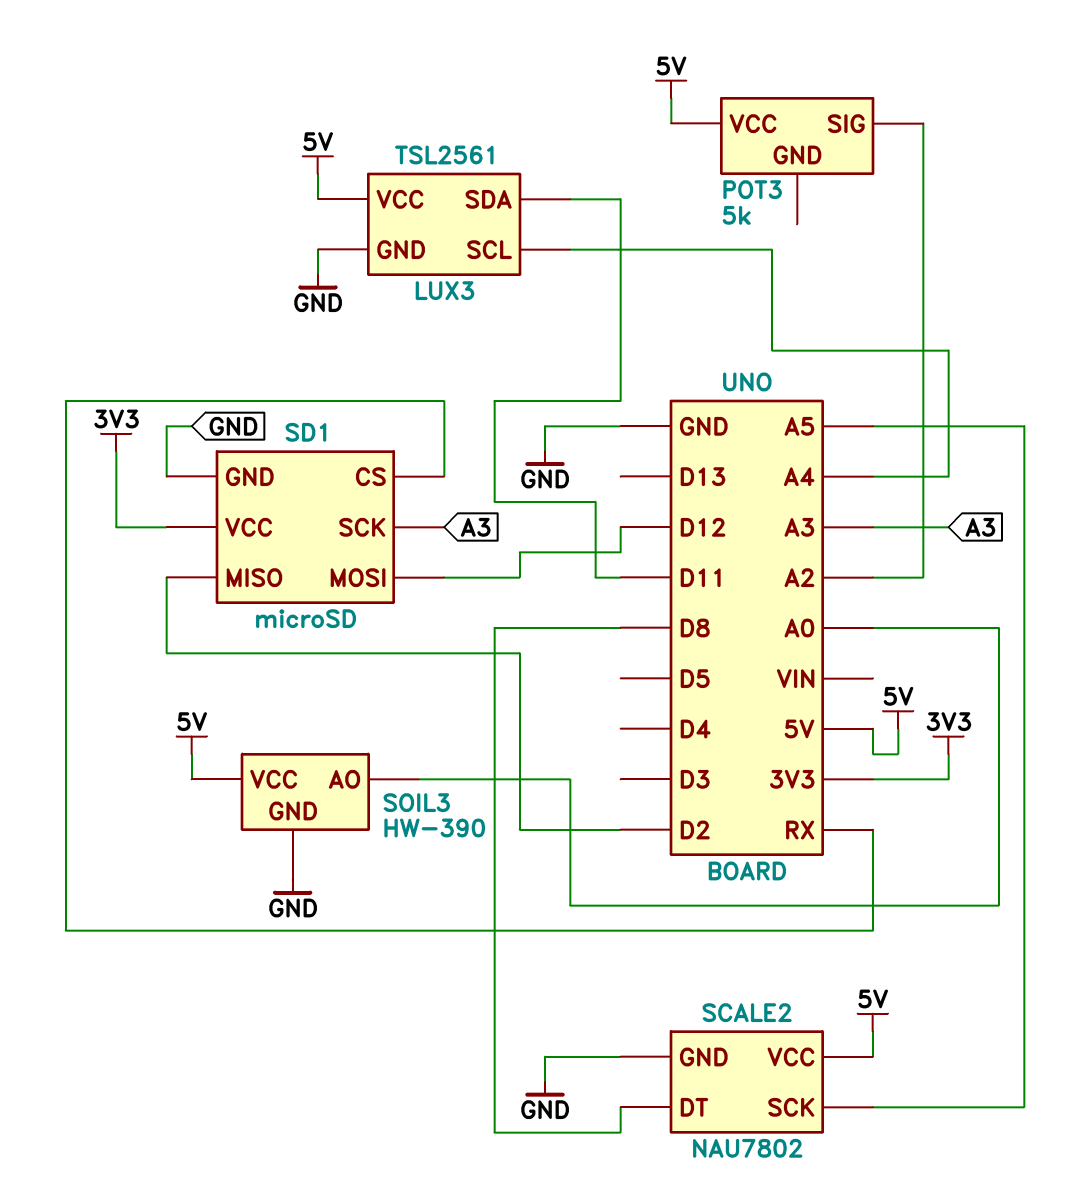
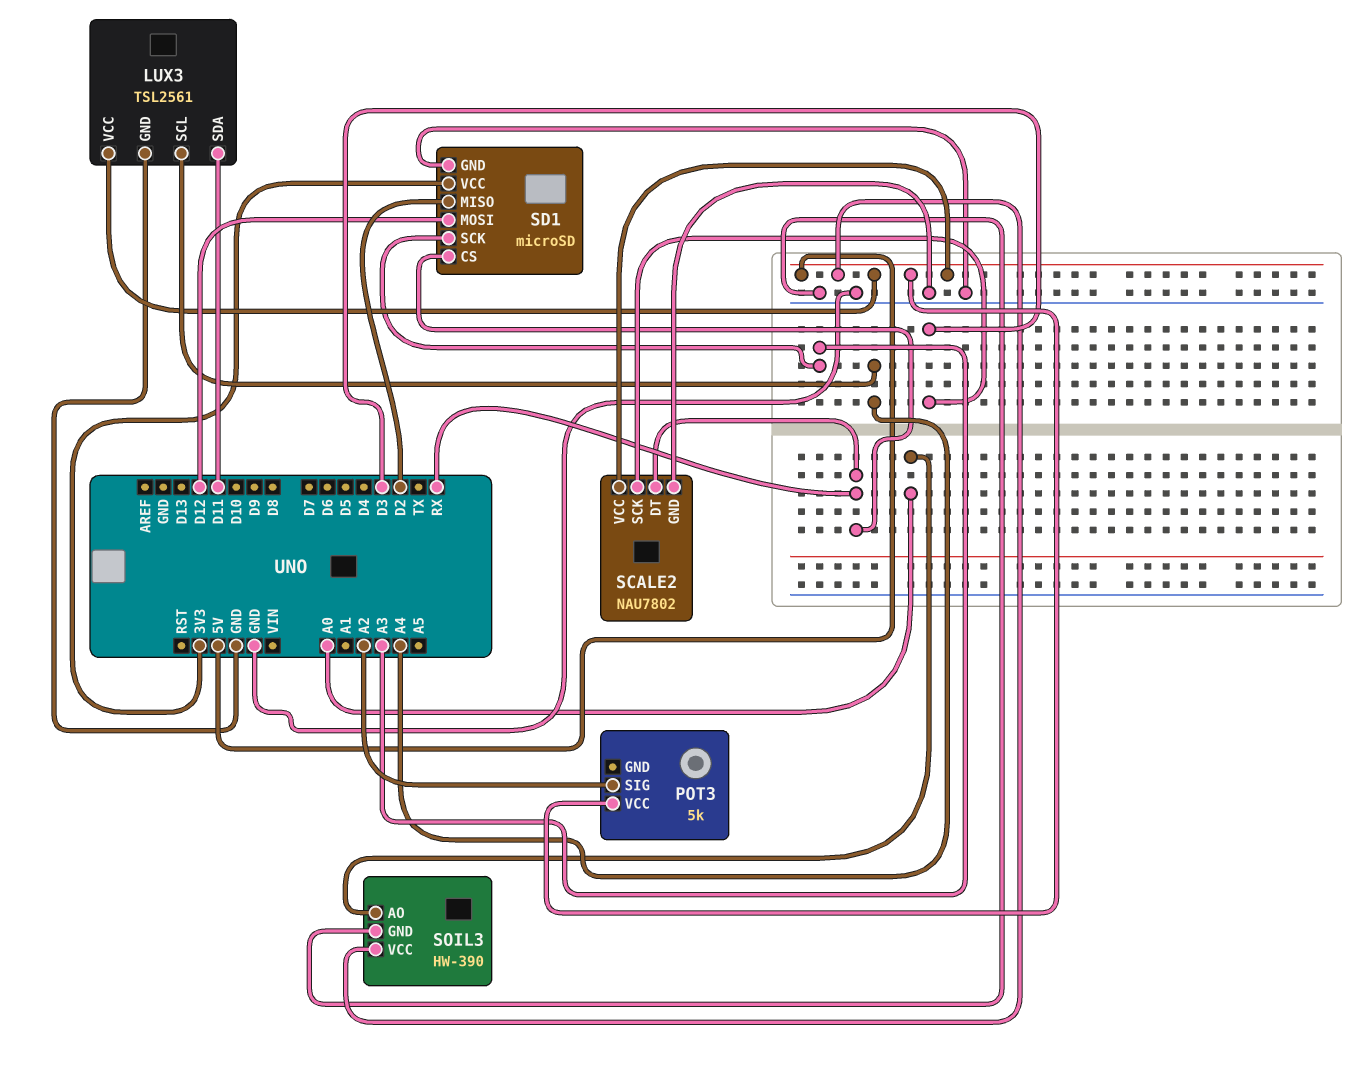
SCALE2 pin DT: D8 -> RX
SCALE2 pin SCK: A5 -> D3

